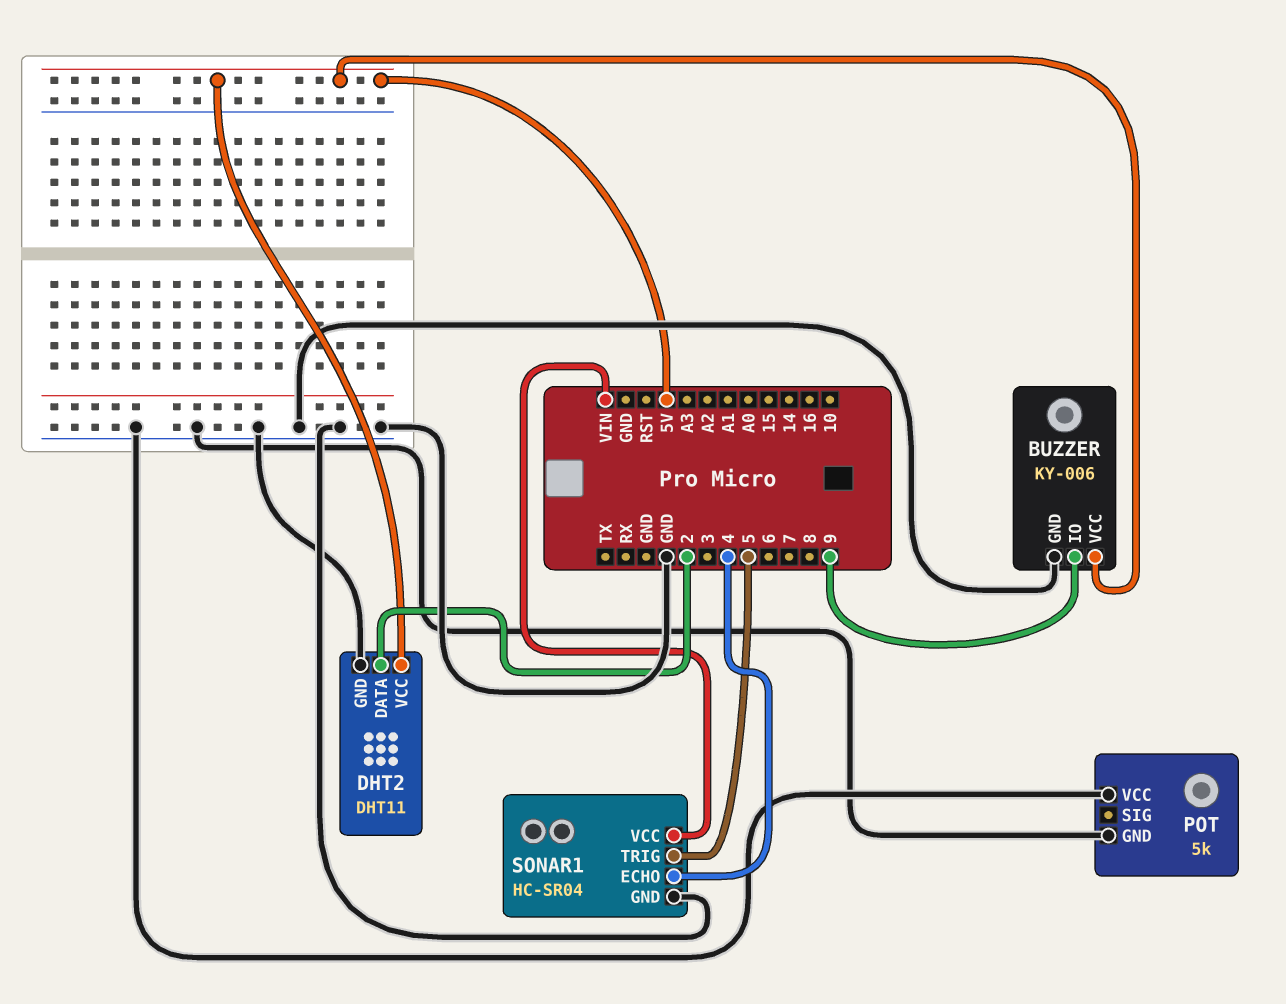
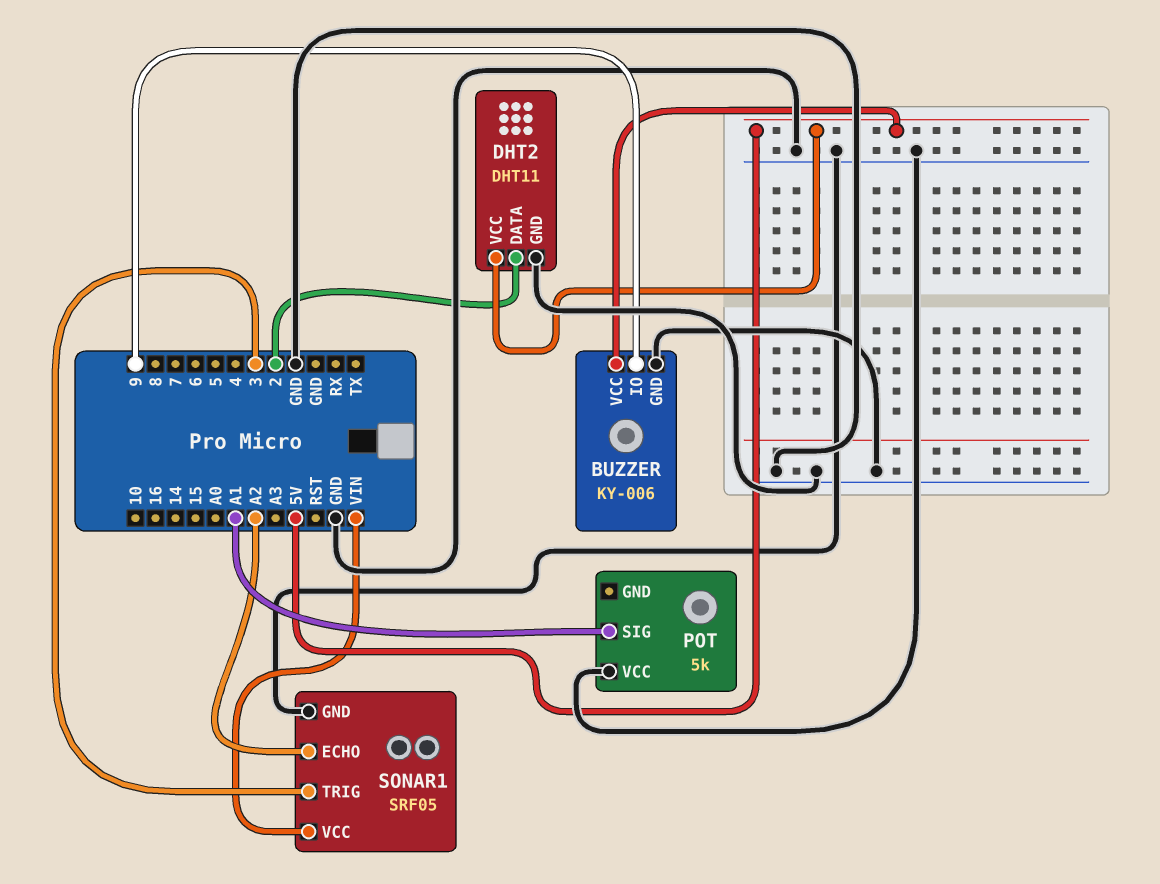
POT pin GND: GND -> none
POT pin SIG: none -> A1
SONAR1: HC-SR04 -> SRF05
SONAR1 pin ECHO: 4 -> A2
SONAR1 pin TRIG: 5 -> 3

